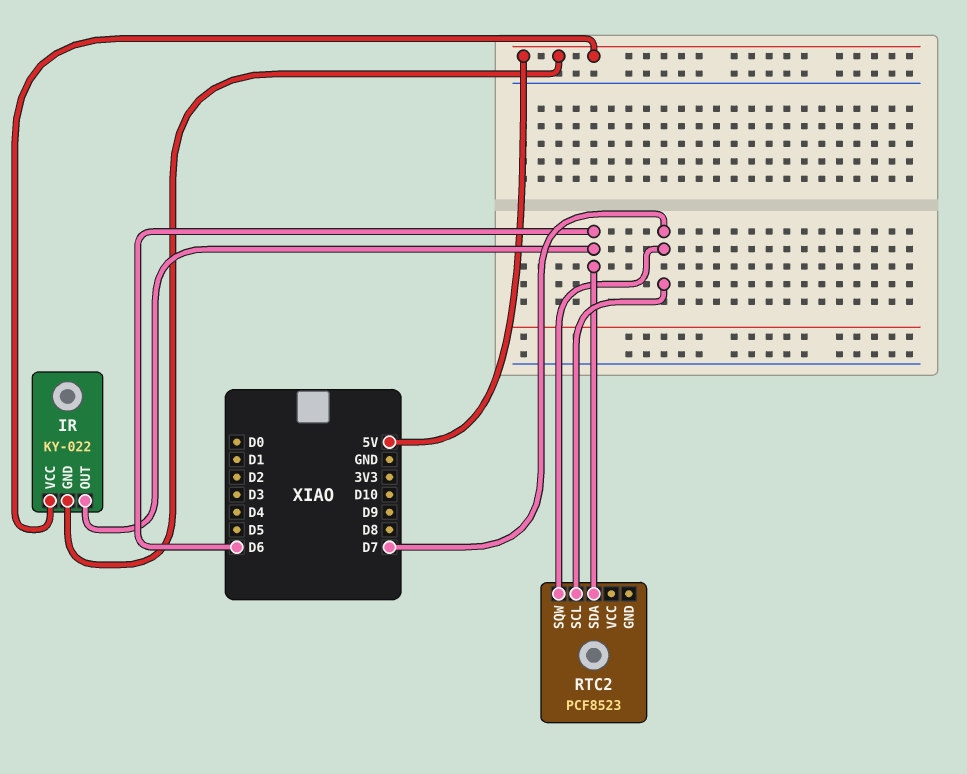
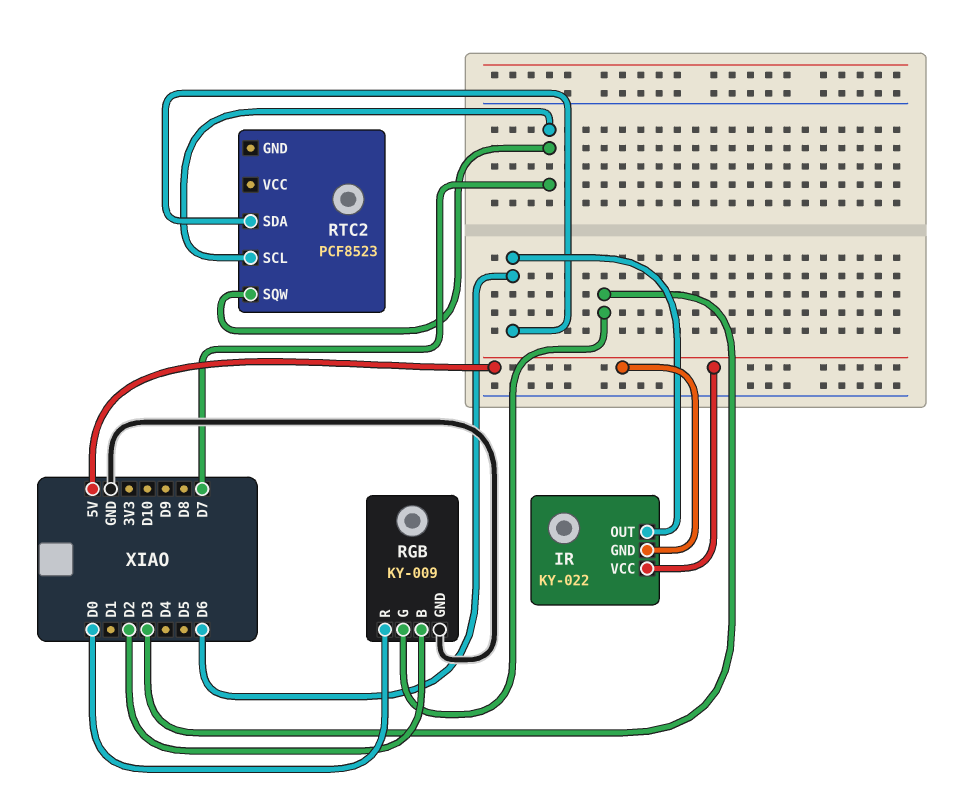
RGB: none -> KY-009
RGB pin B: none -> D2
RGB pin G: none -> D3
RGB pin GND: none -> GND
RGB pin R: none -> D0

